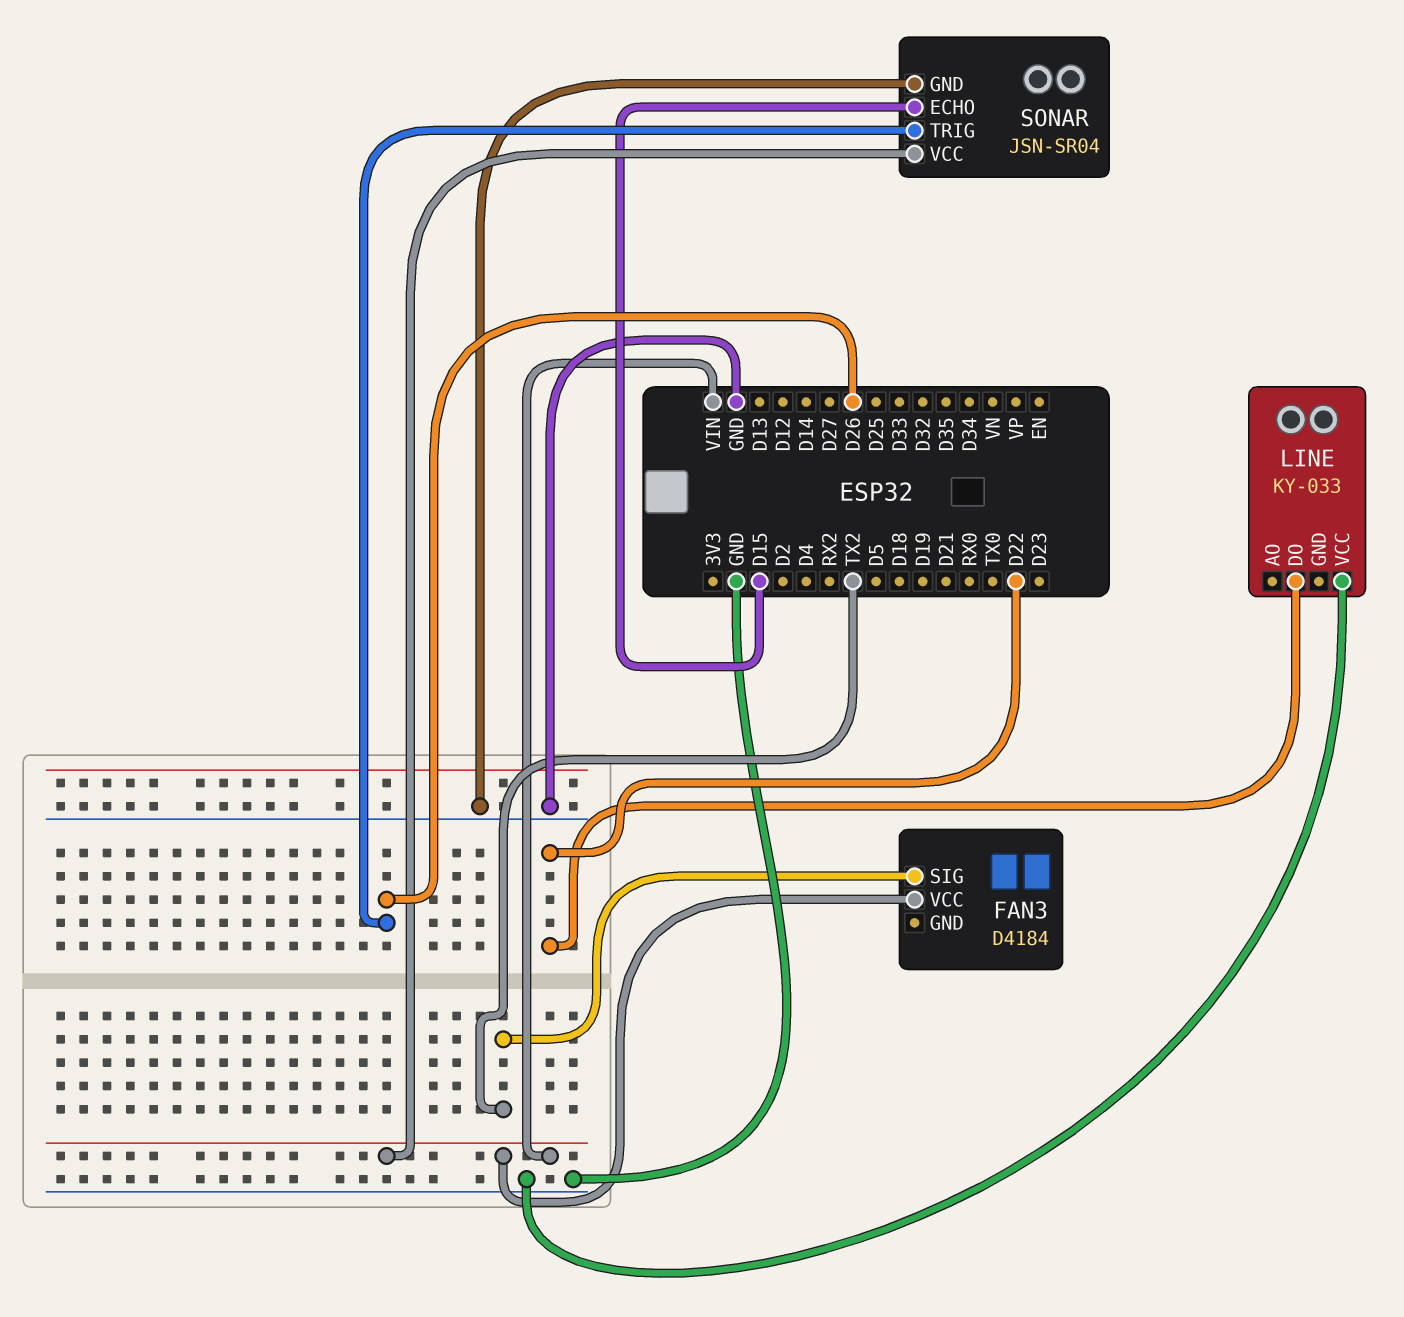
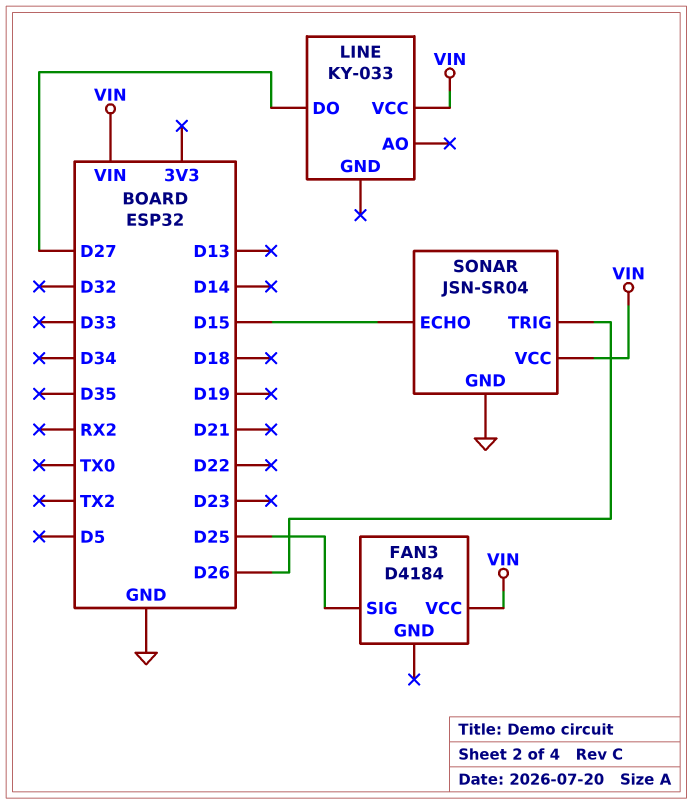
FAN3 pin SIG: TX2 -> D25
LINE pin DO: D22 -> D27
LINE pin VCC: GND -> VIN

